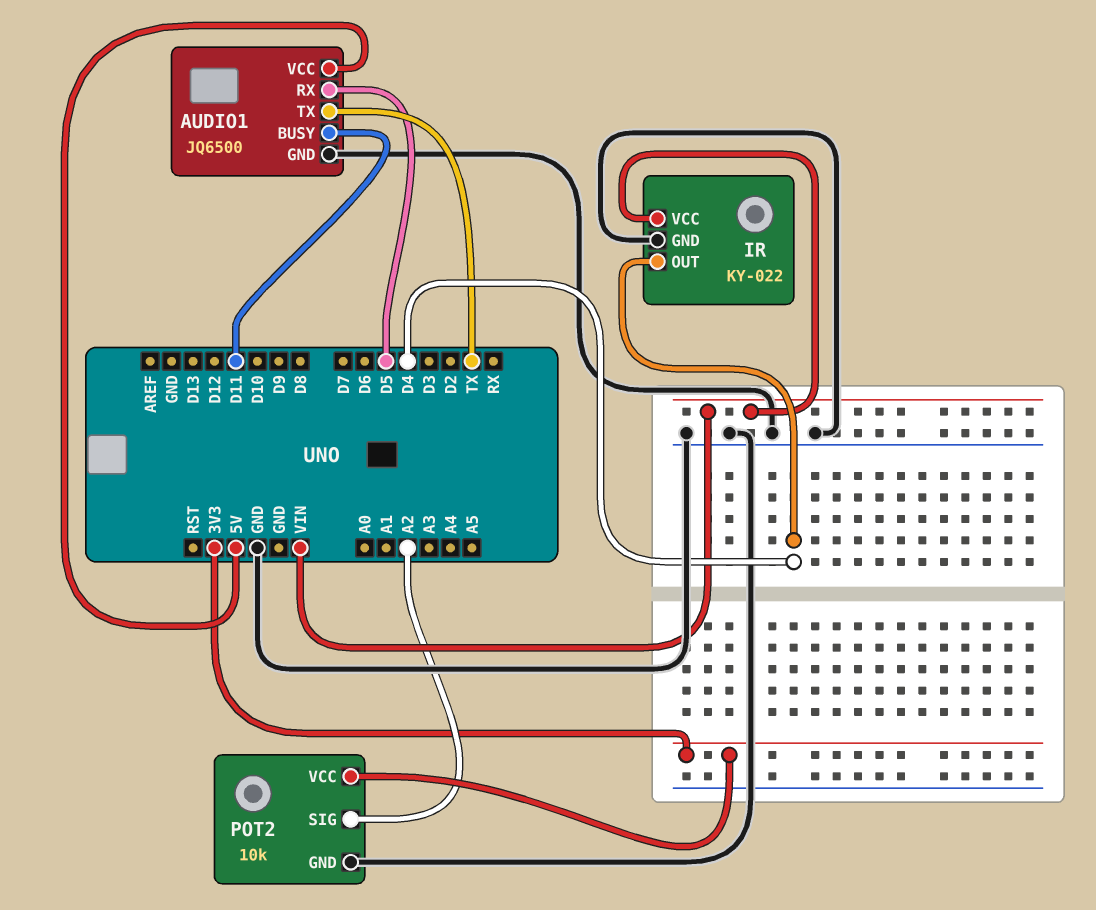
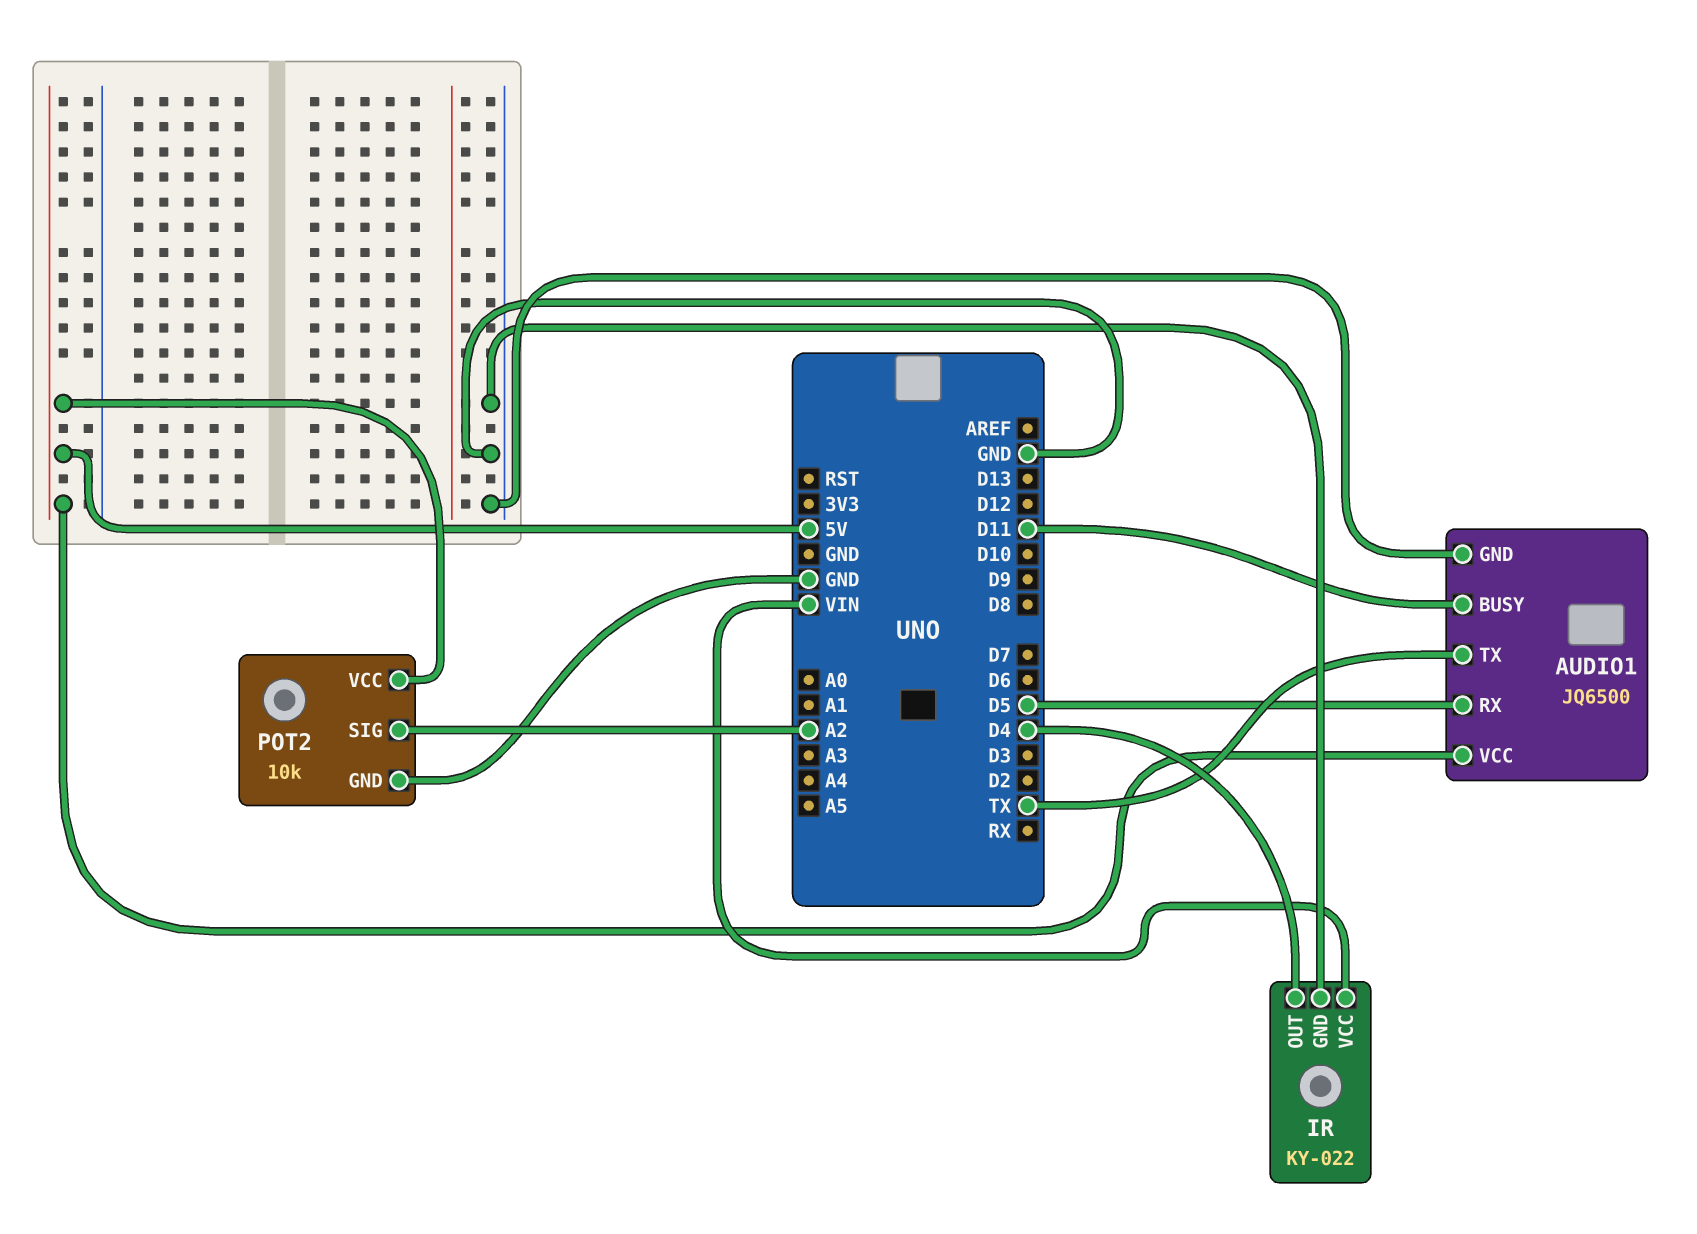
POT2 pin VCC: 3V3 -> 5V

